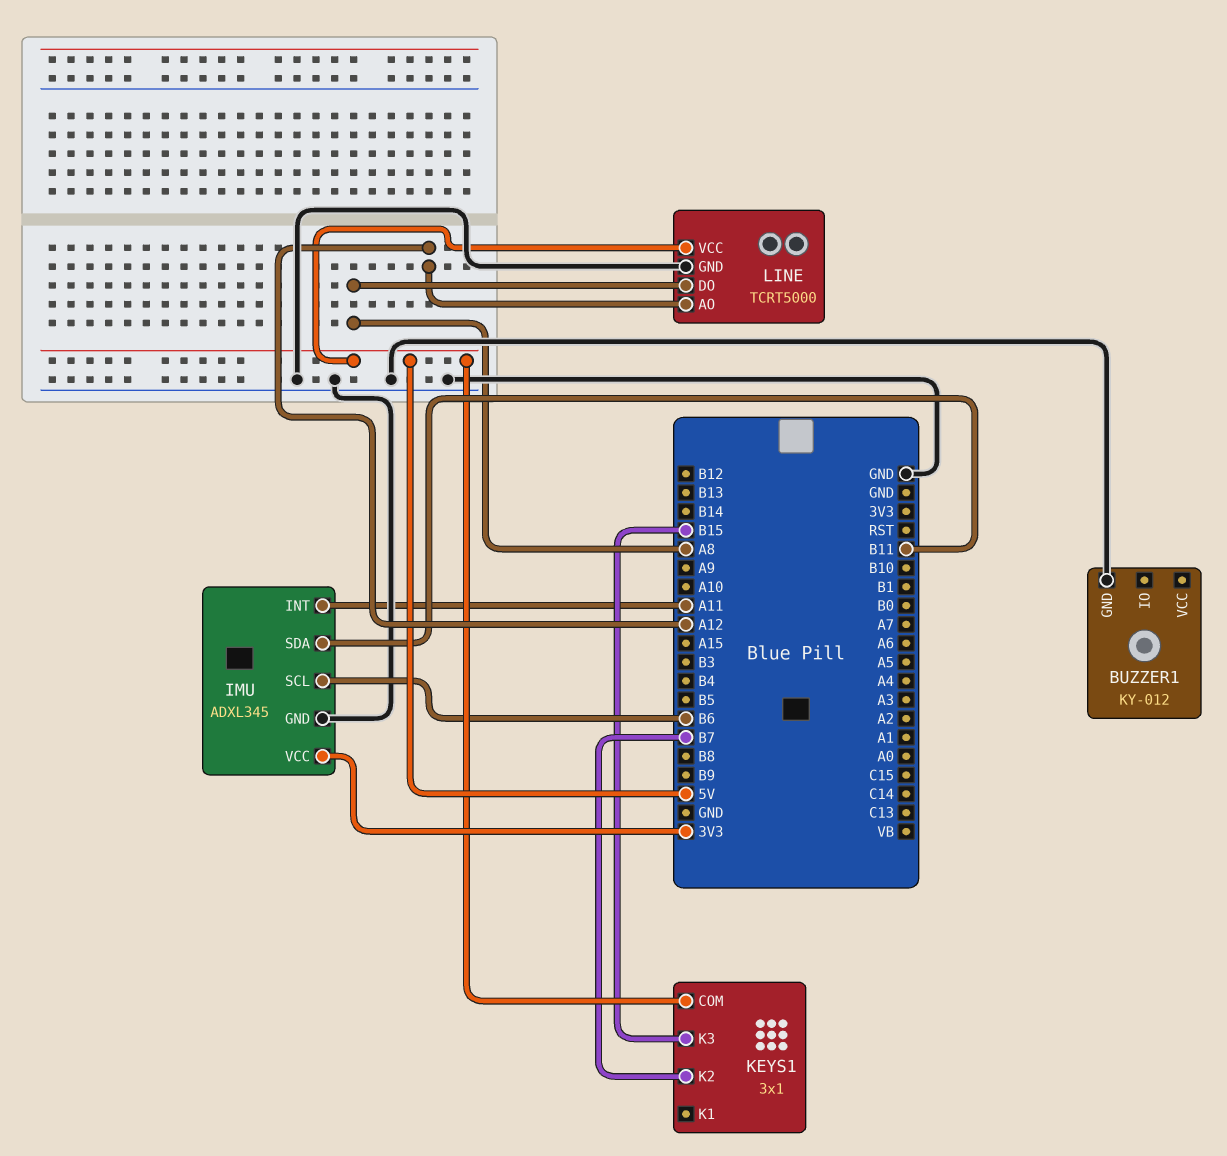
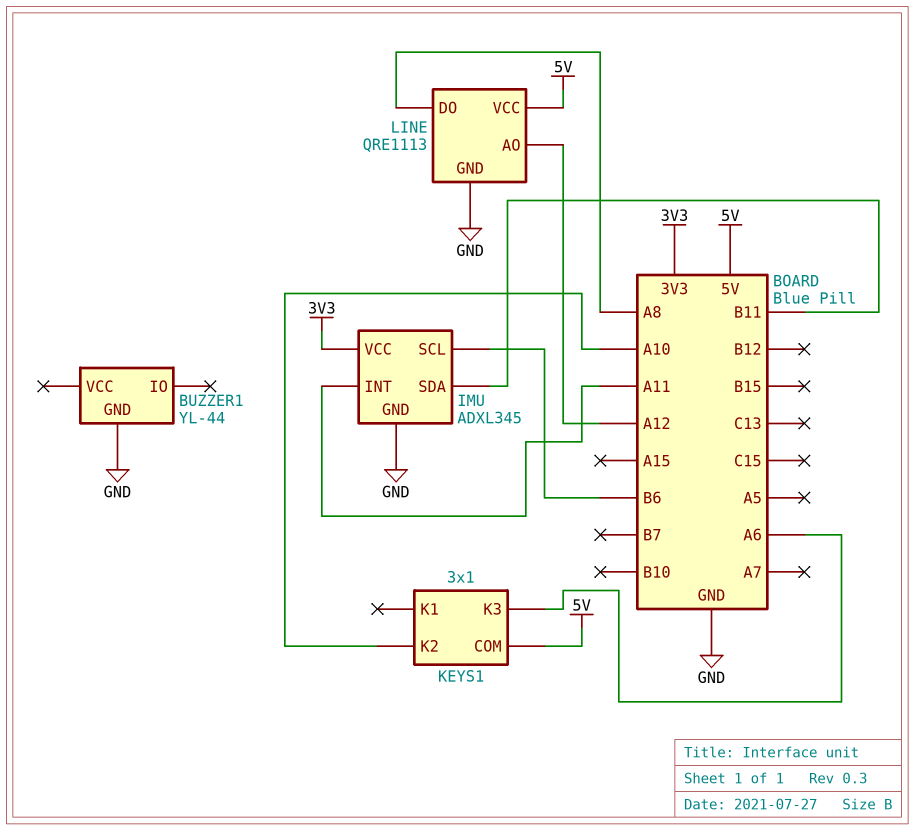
BUZZER1: KY-012 -> YL-44
KEYS1 pin K2: B7 -> A10
KEYS1 pin K3: B15 -> A6
LINE: TCRT5000 -> QRE1113

